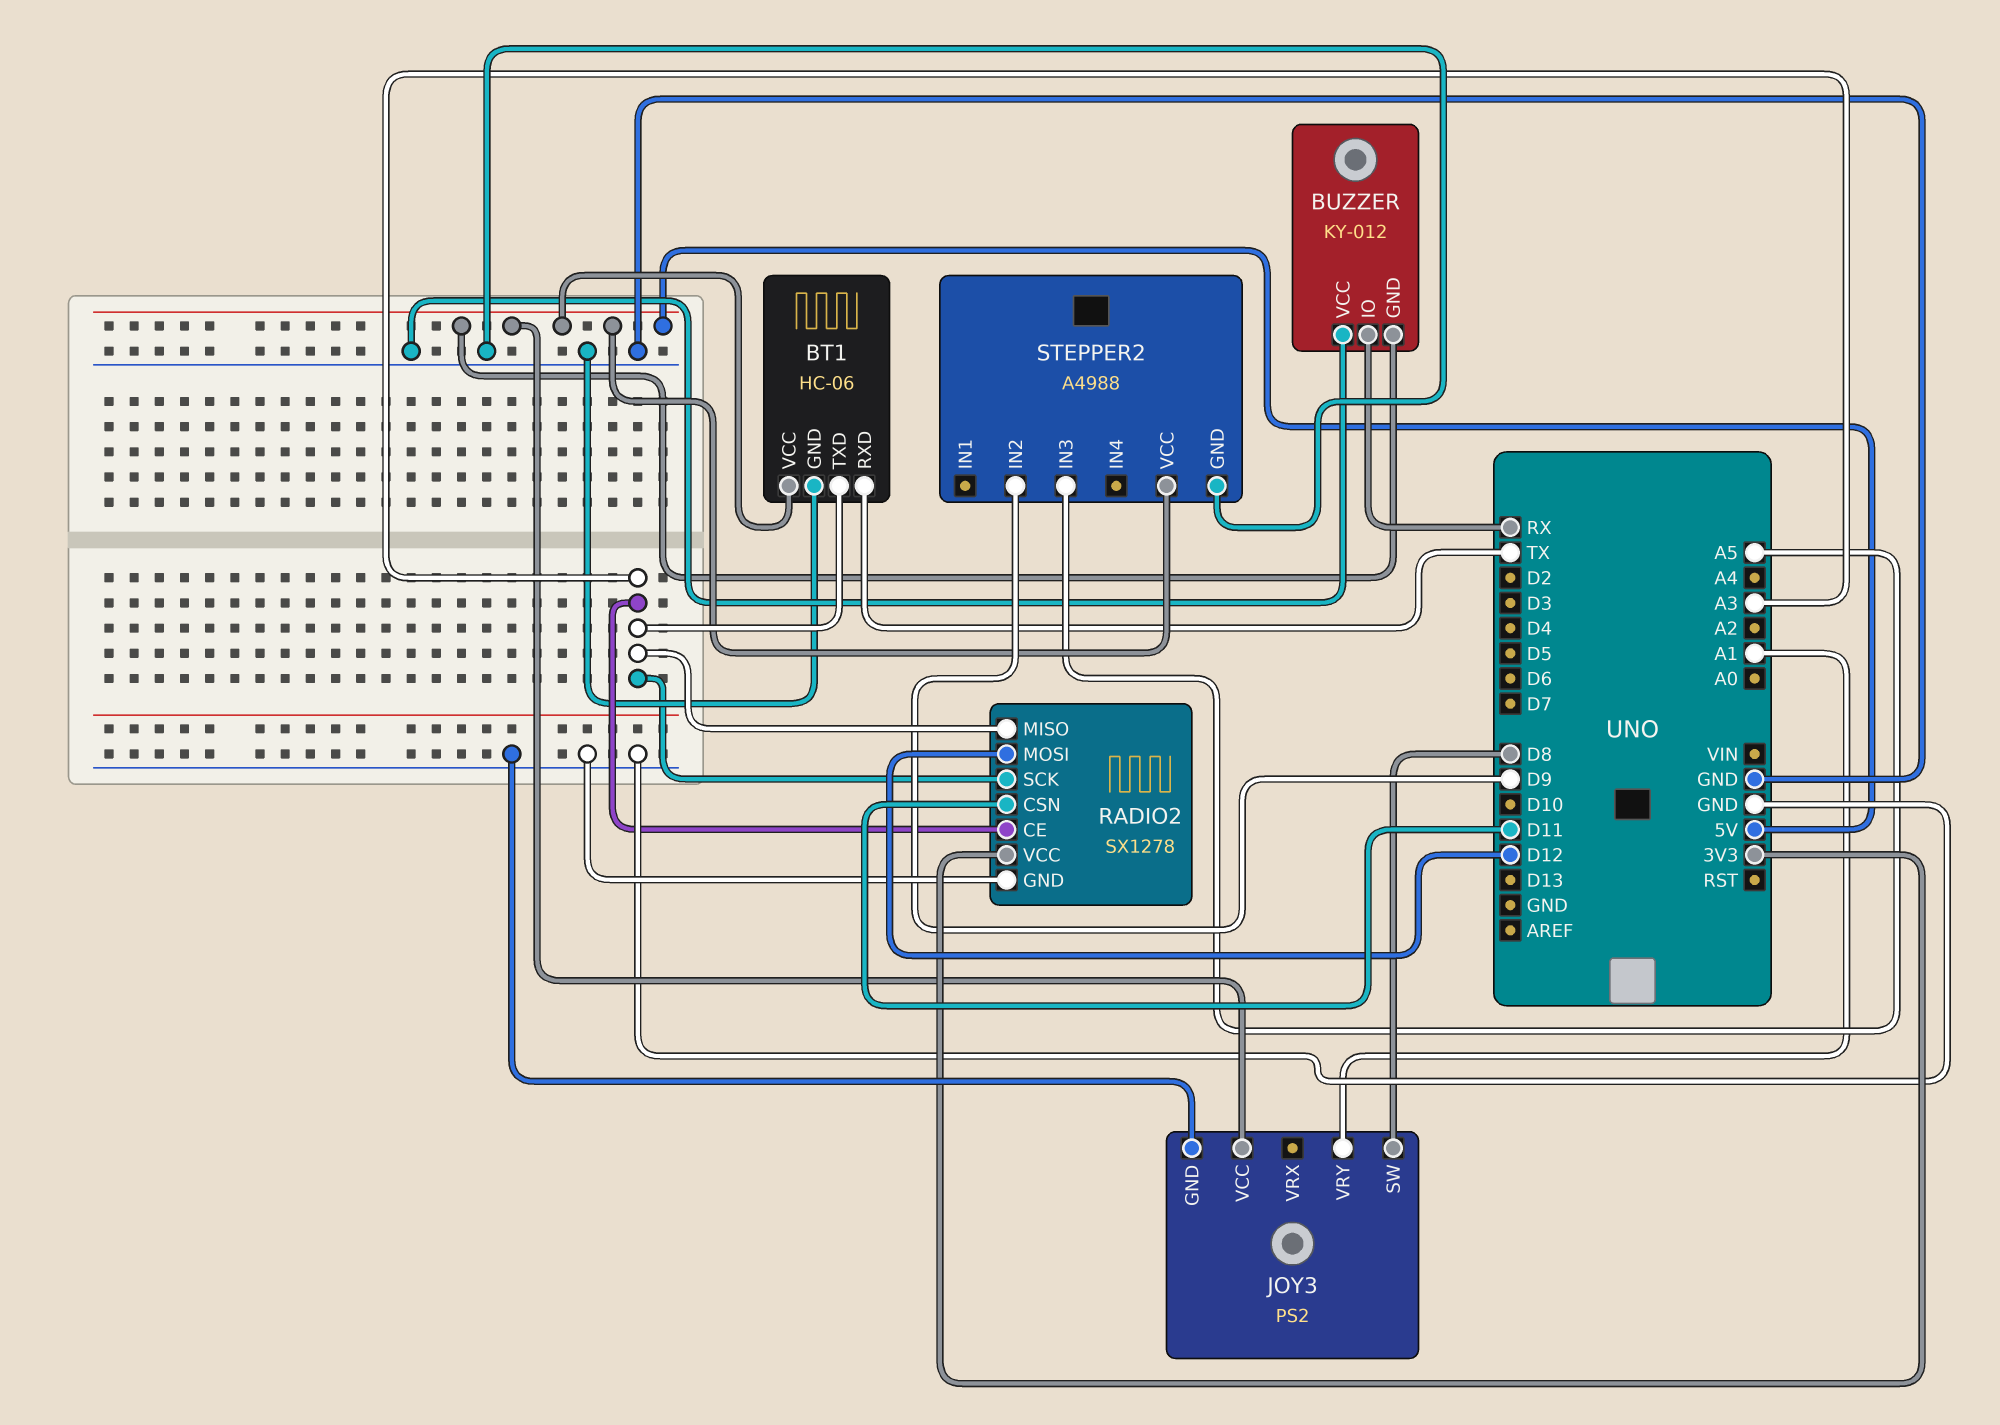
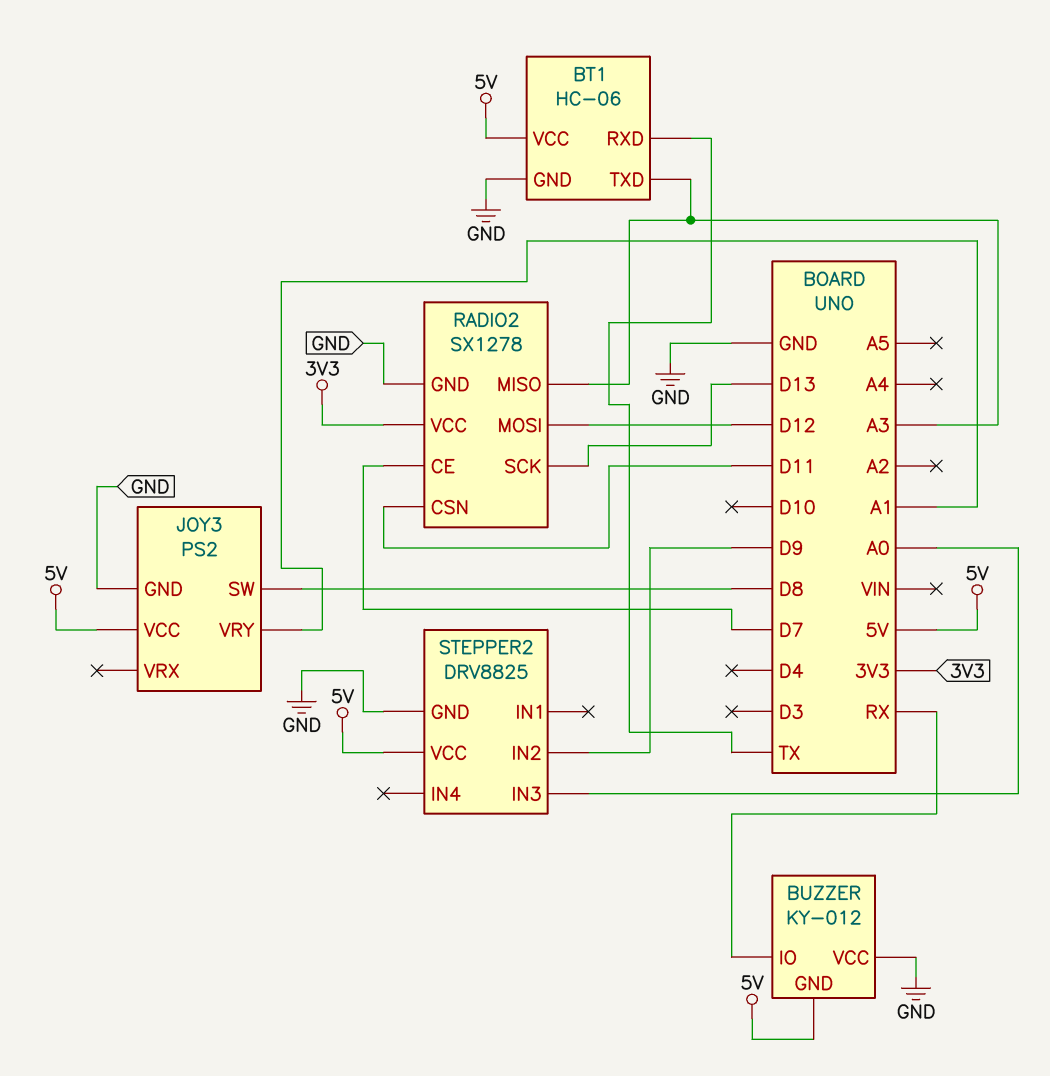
RADIO2 pin CE: A3 -> D7
RADIO2 pin SCK: A3 -> D13
STEPPER2: A4988 -> DRV8825
STEPPER2 pin IN3: A5 -> A0

